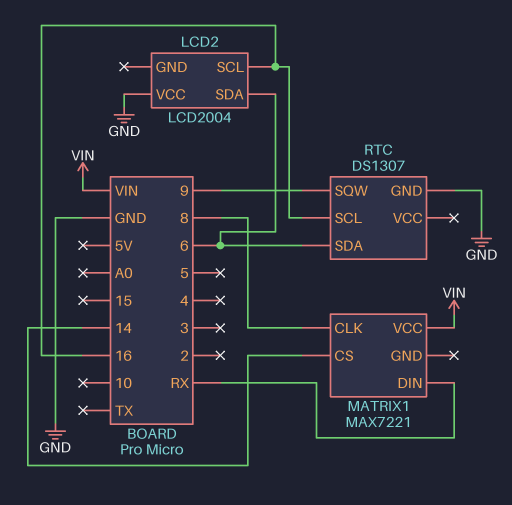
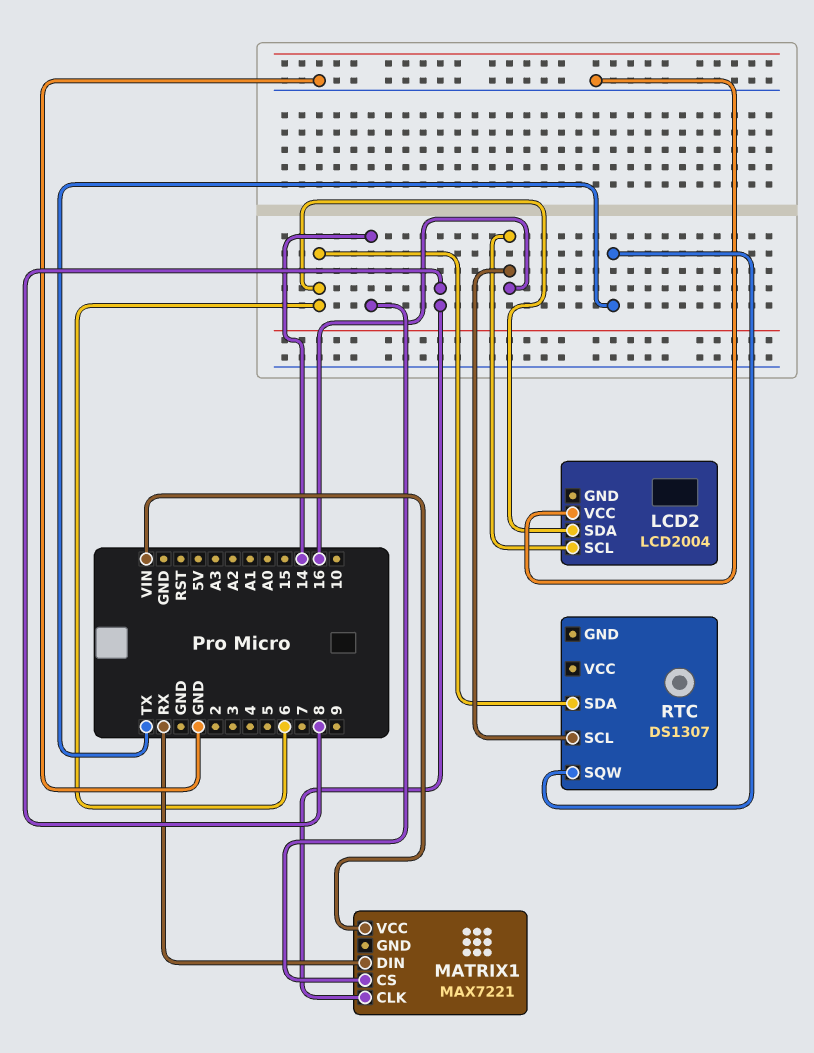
RTC pin GND: GND -> none
RTC pin SQW: 9 -> TX

